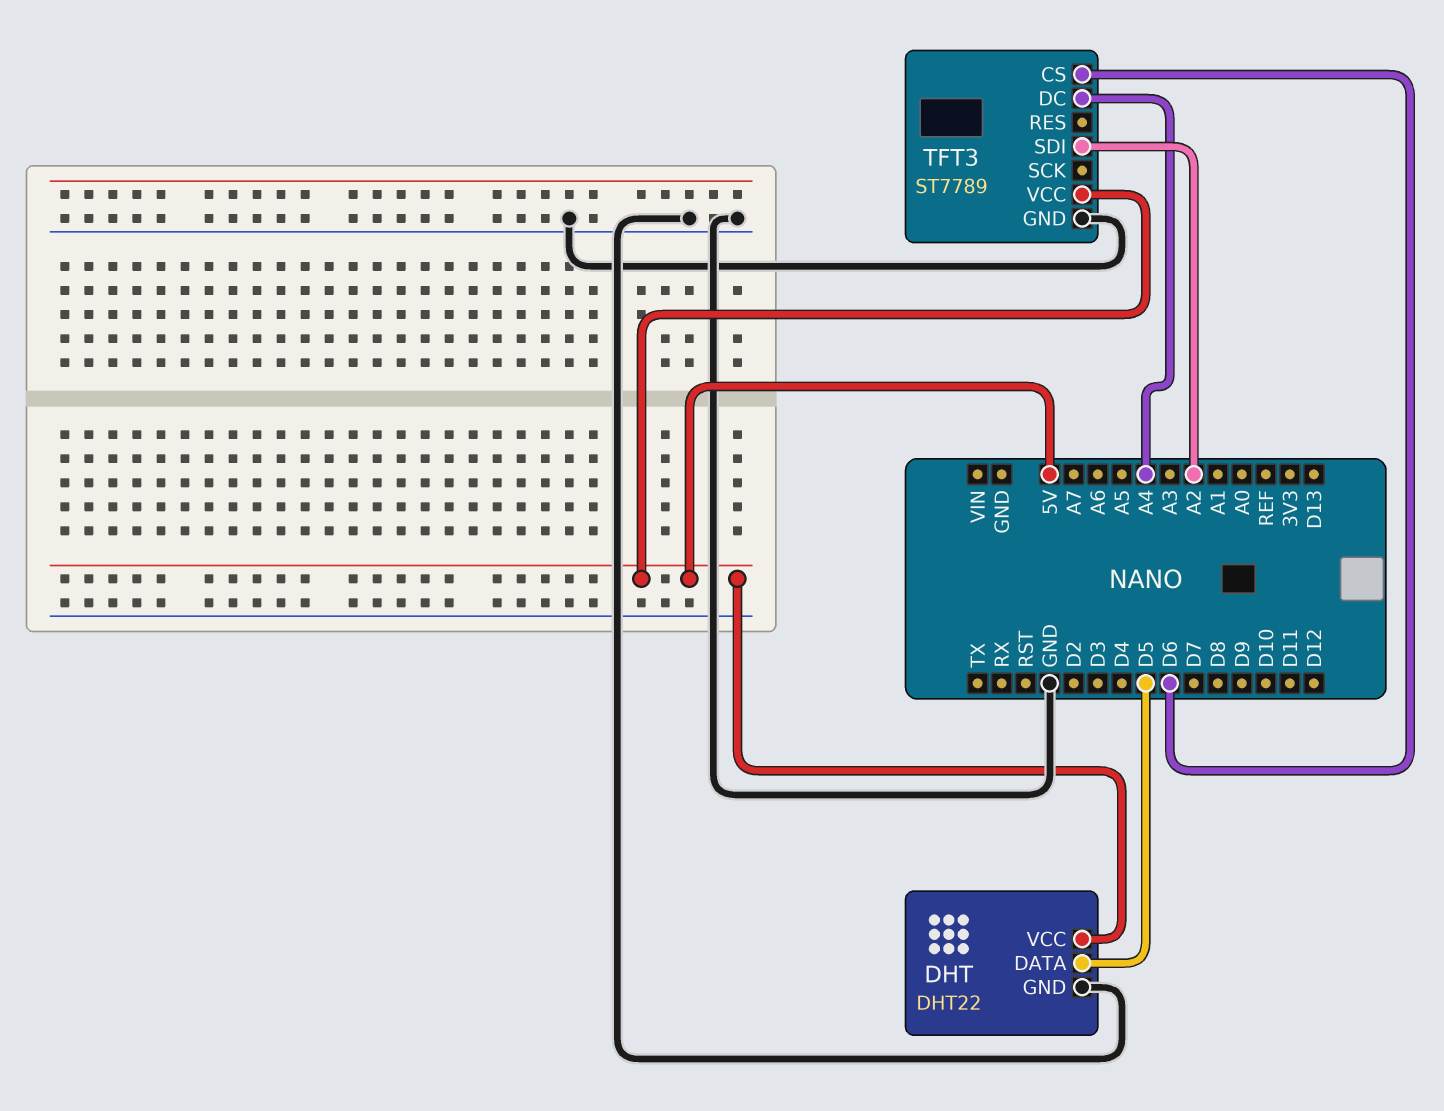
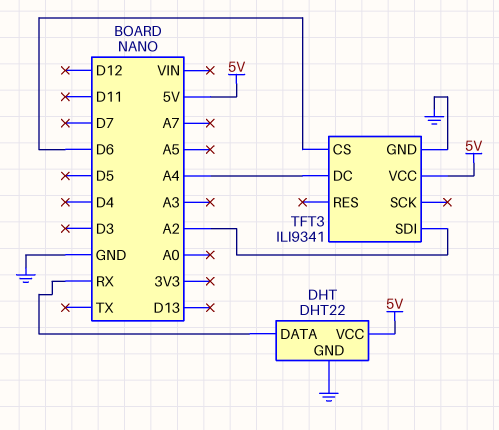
DHT pin DATA: D5 -> RX
TFT3: ST7789 -> ILI9341

